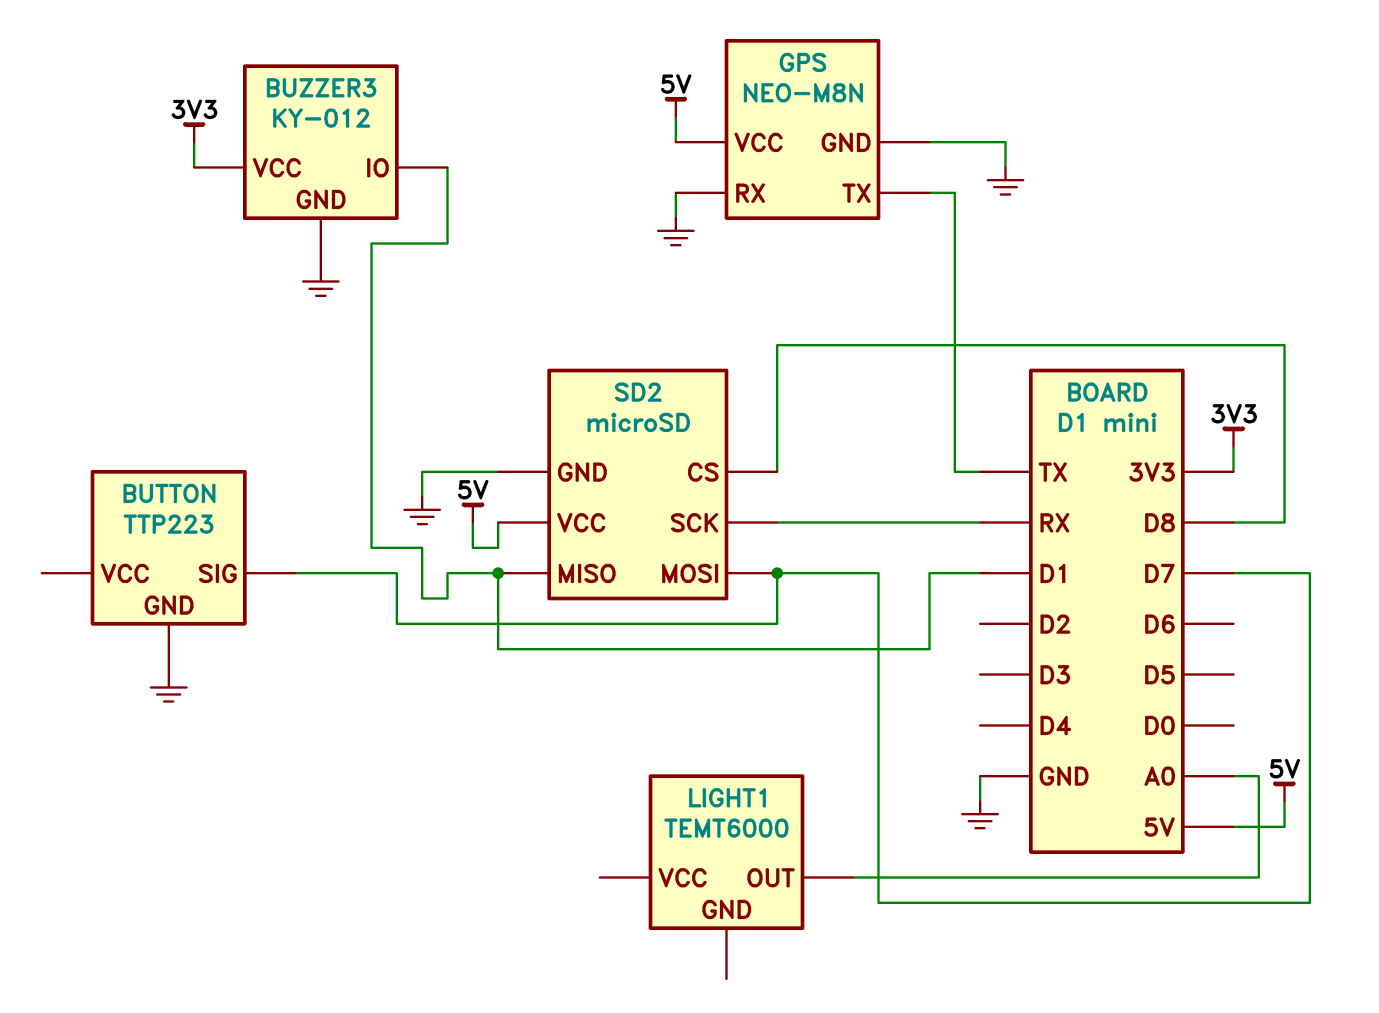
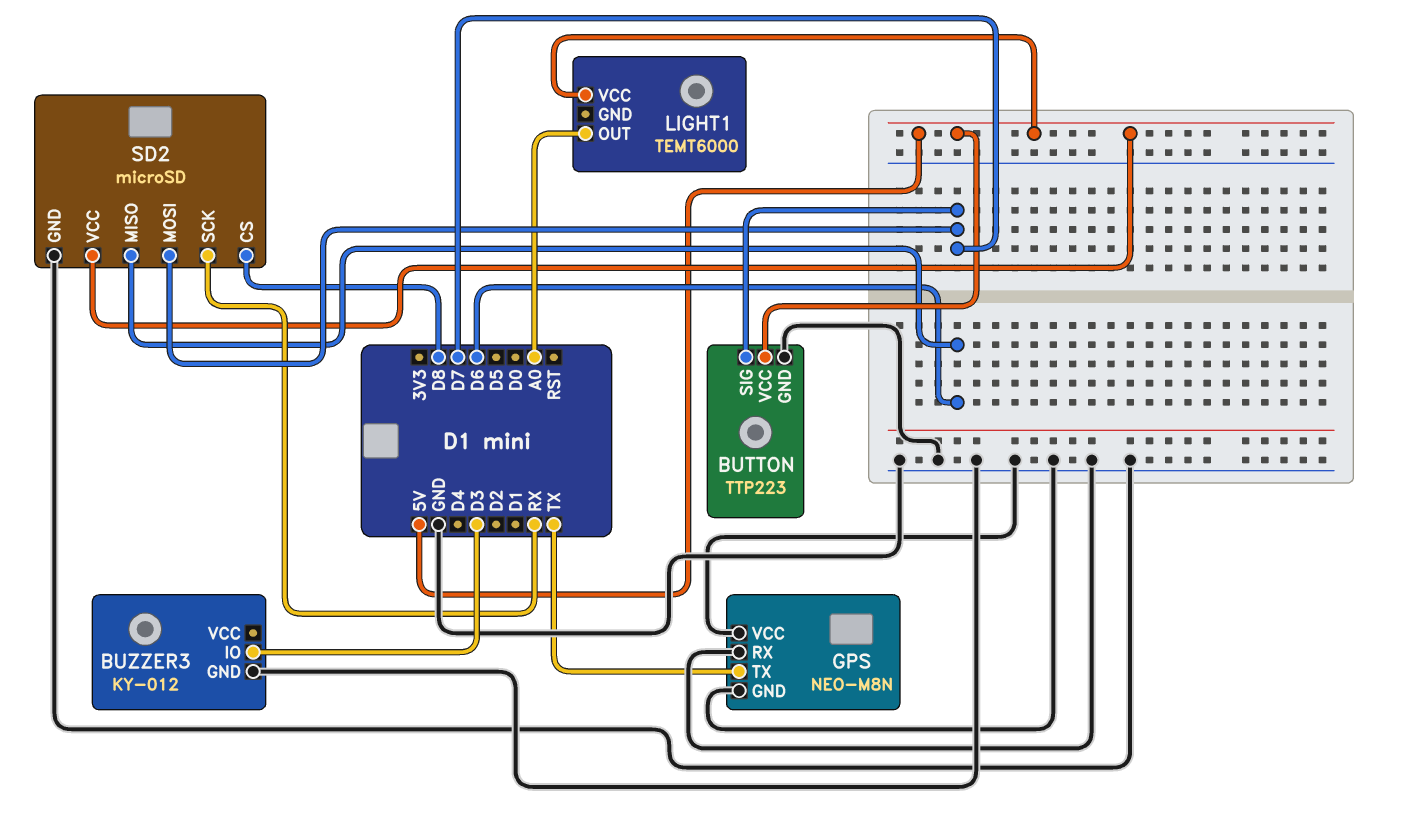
BUTTON pin VCC: none -> 5V
BUZZER3 pin IO: D1 -> D3
BUZZER3 pin VCC: 3V3 -> none
GPS pin VCC: 5V -> GND
LIGHT1 pin VCC: none -> 5V
SD2 pin MISO: D1 -> D6

